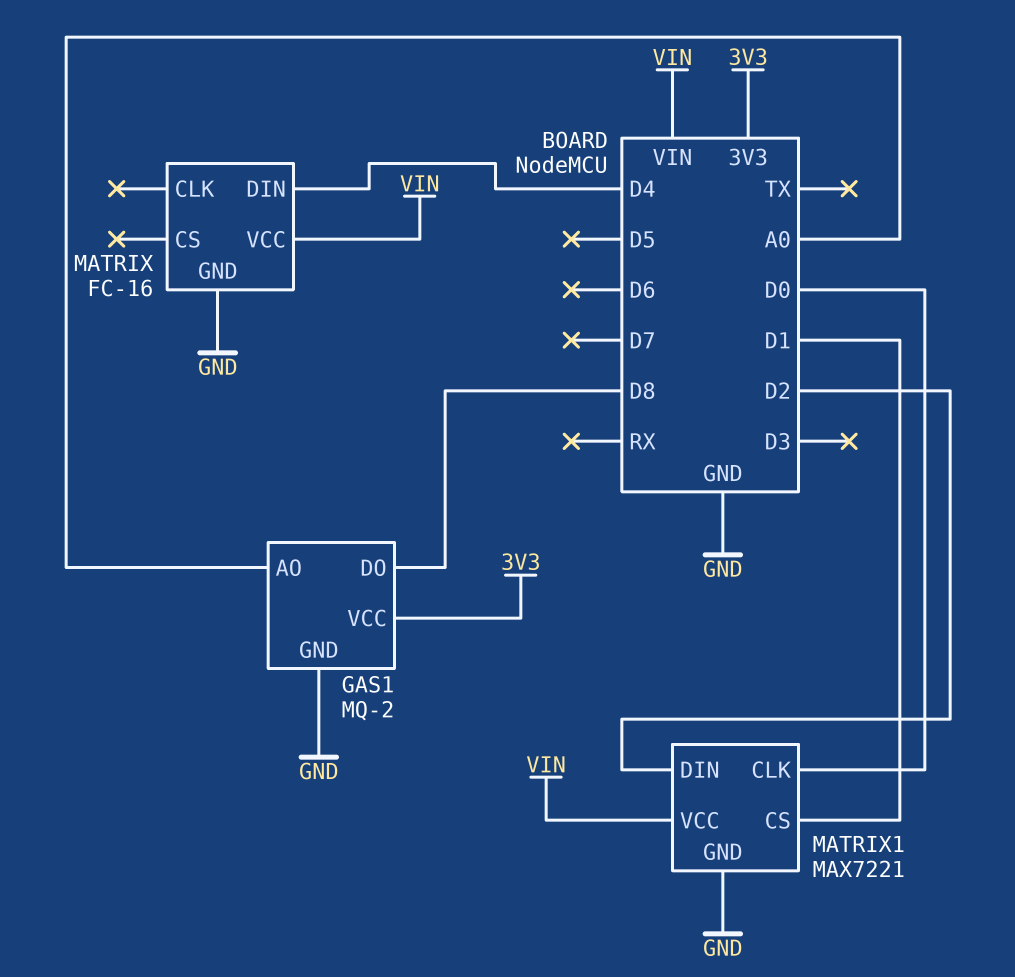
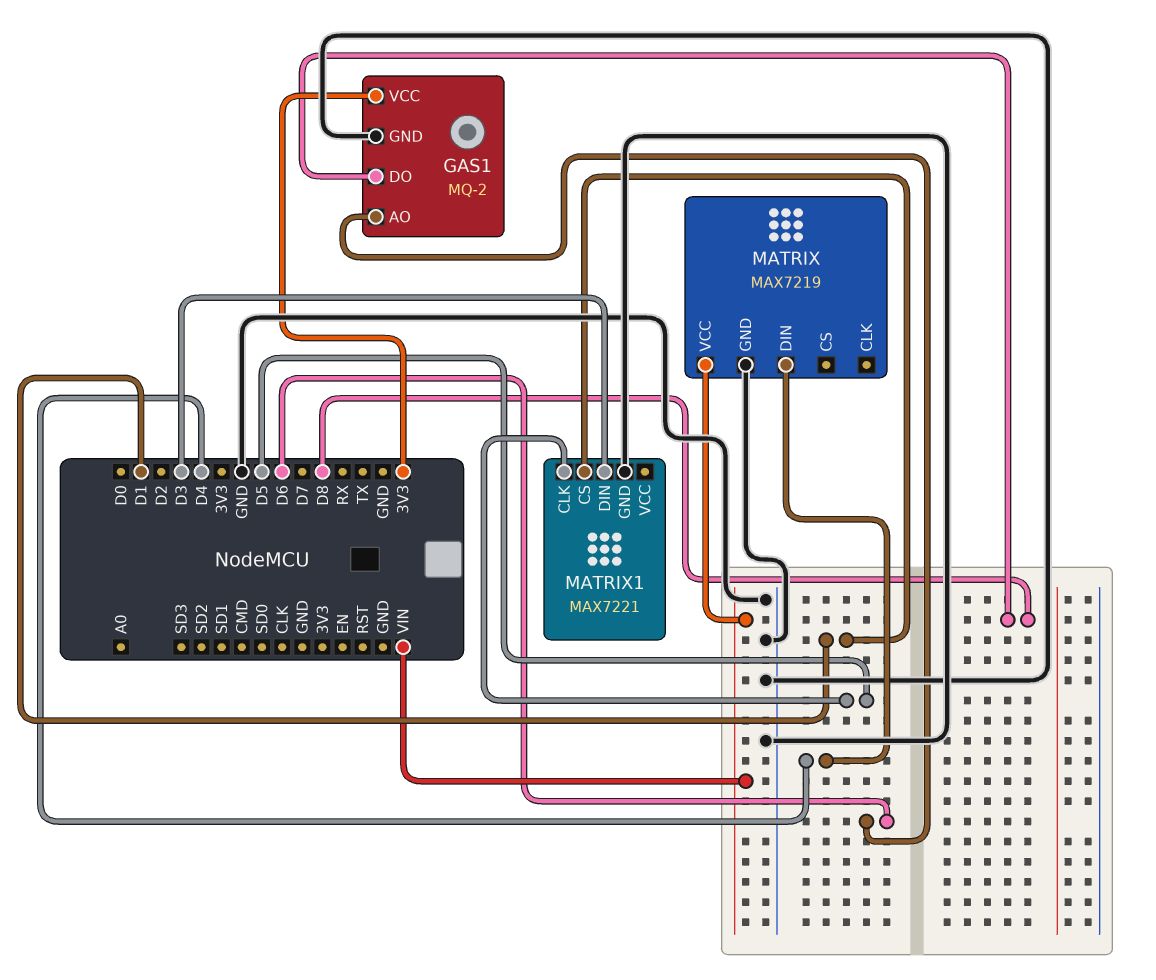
GAS1 pin AO: A0 -> D6
MATRIX: FC-16 -> MAX7219
MATRIX1 pin CLK: D0 -> D5
MATRIX1 pin DIN: D2 -> D3
MATRIX1 pin VCC: VIN -> none

